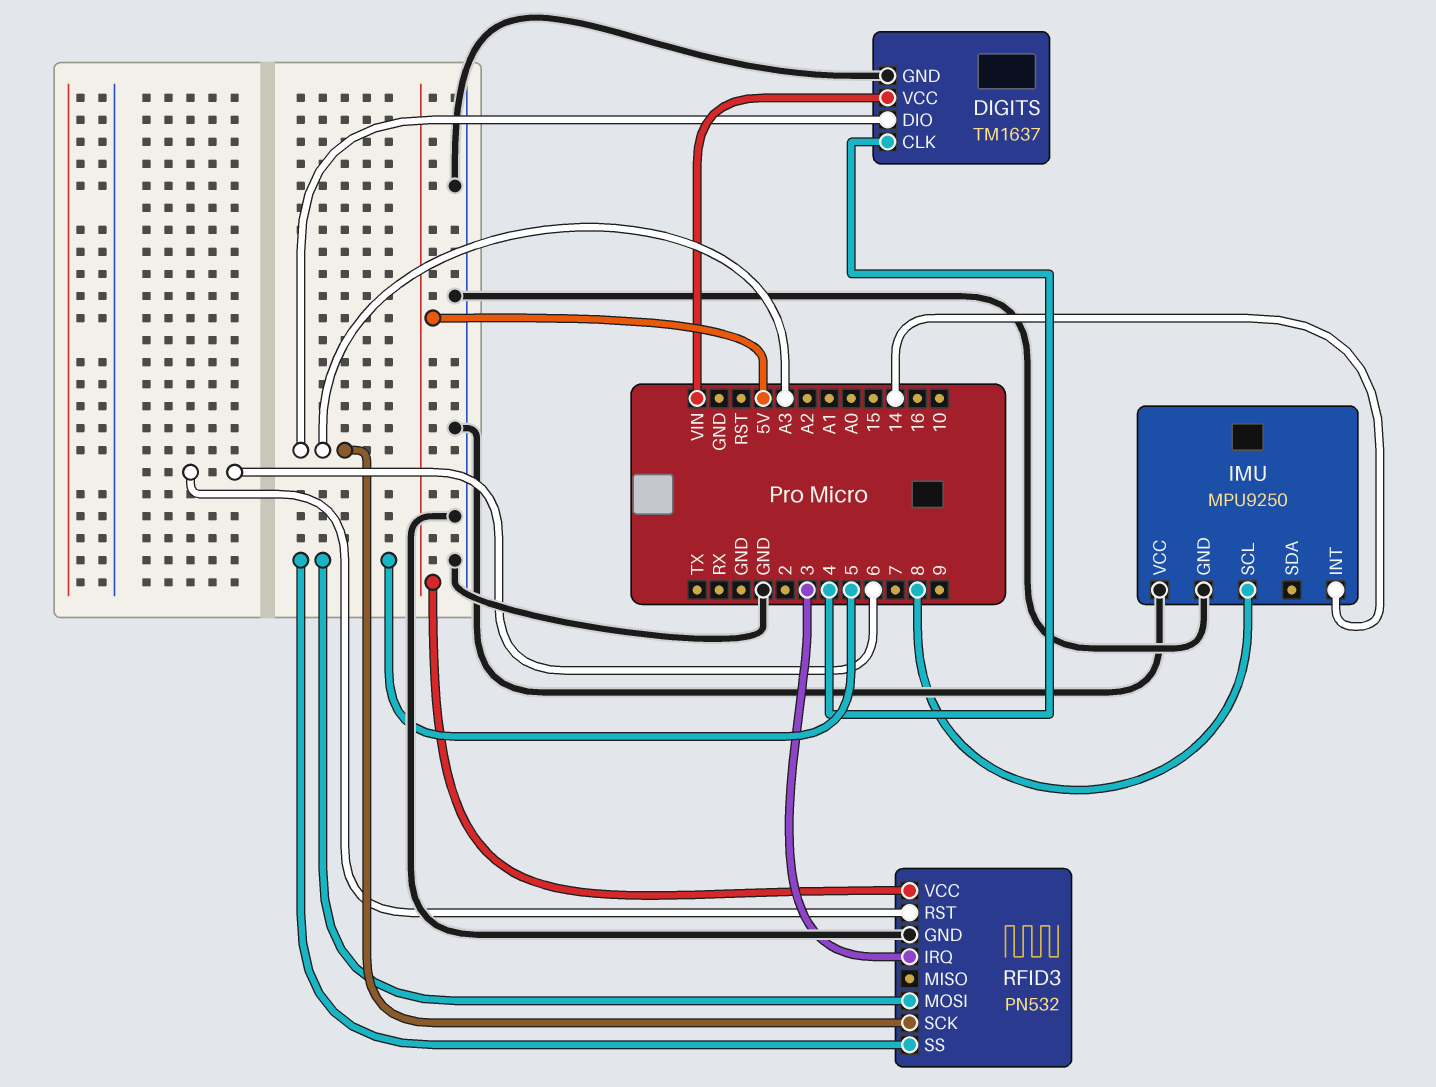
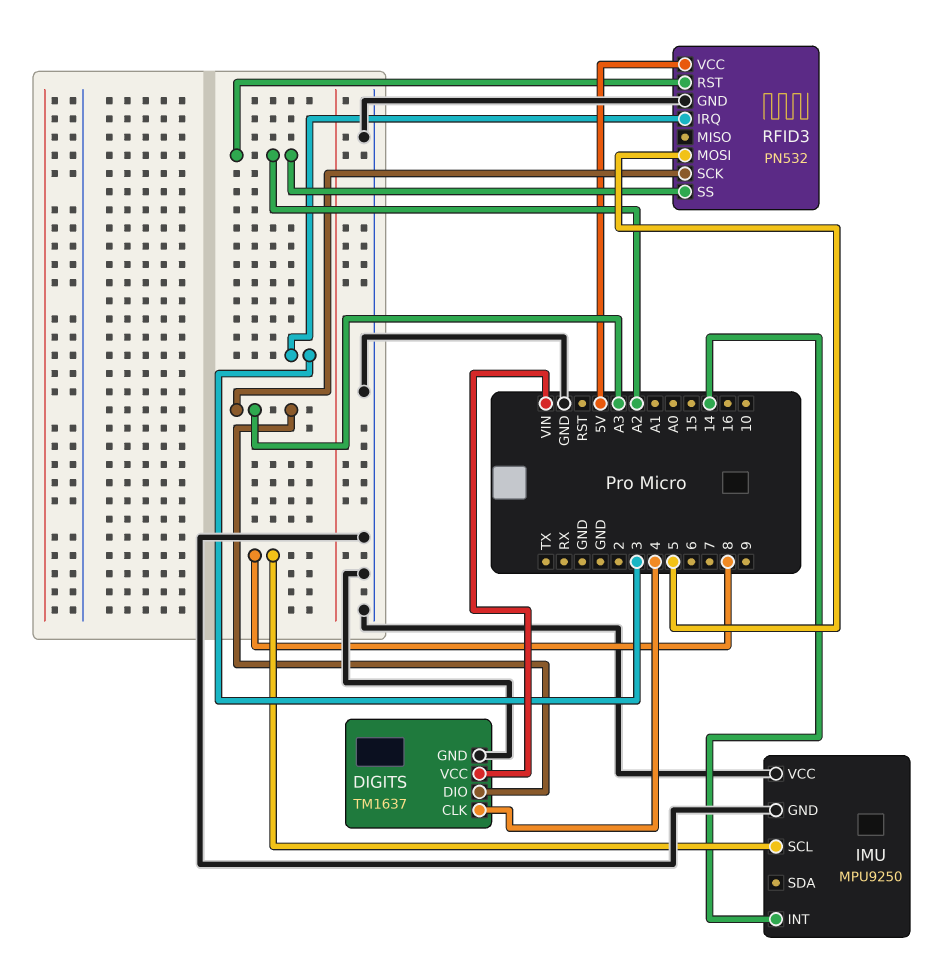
RFID3 pin RST: 6 -> A2
RFID3 pin SS: 5 -> A2

